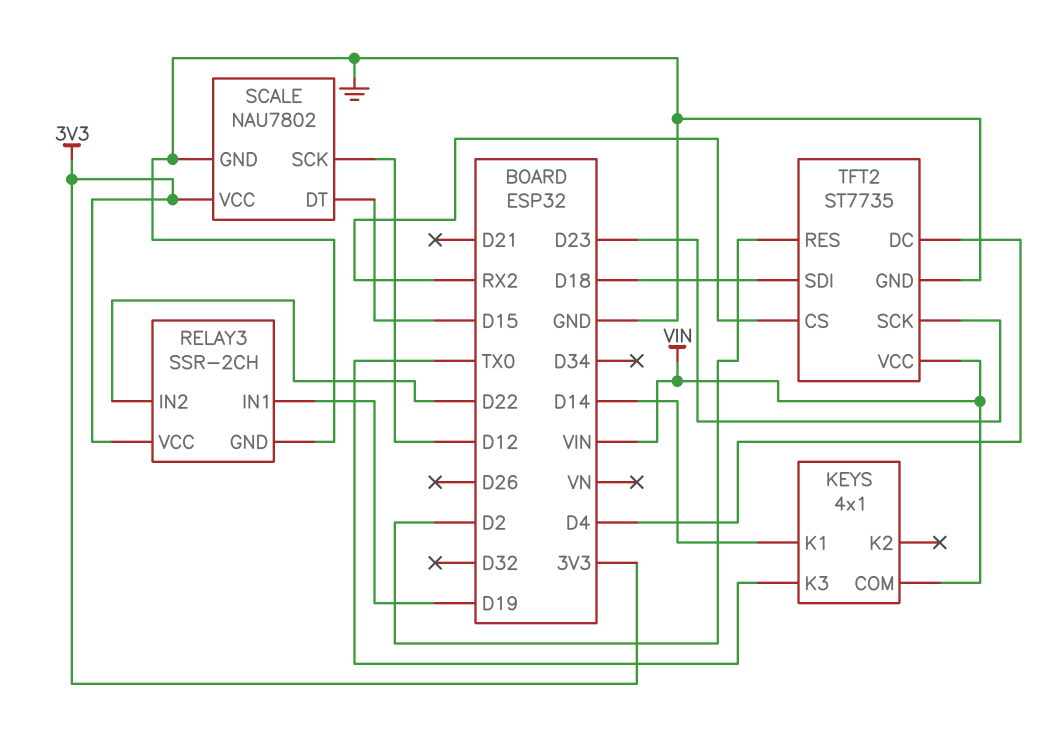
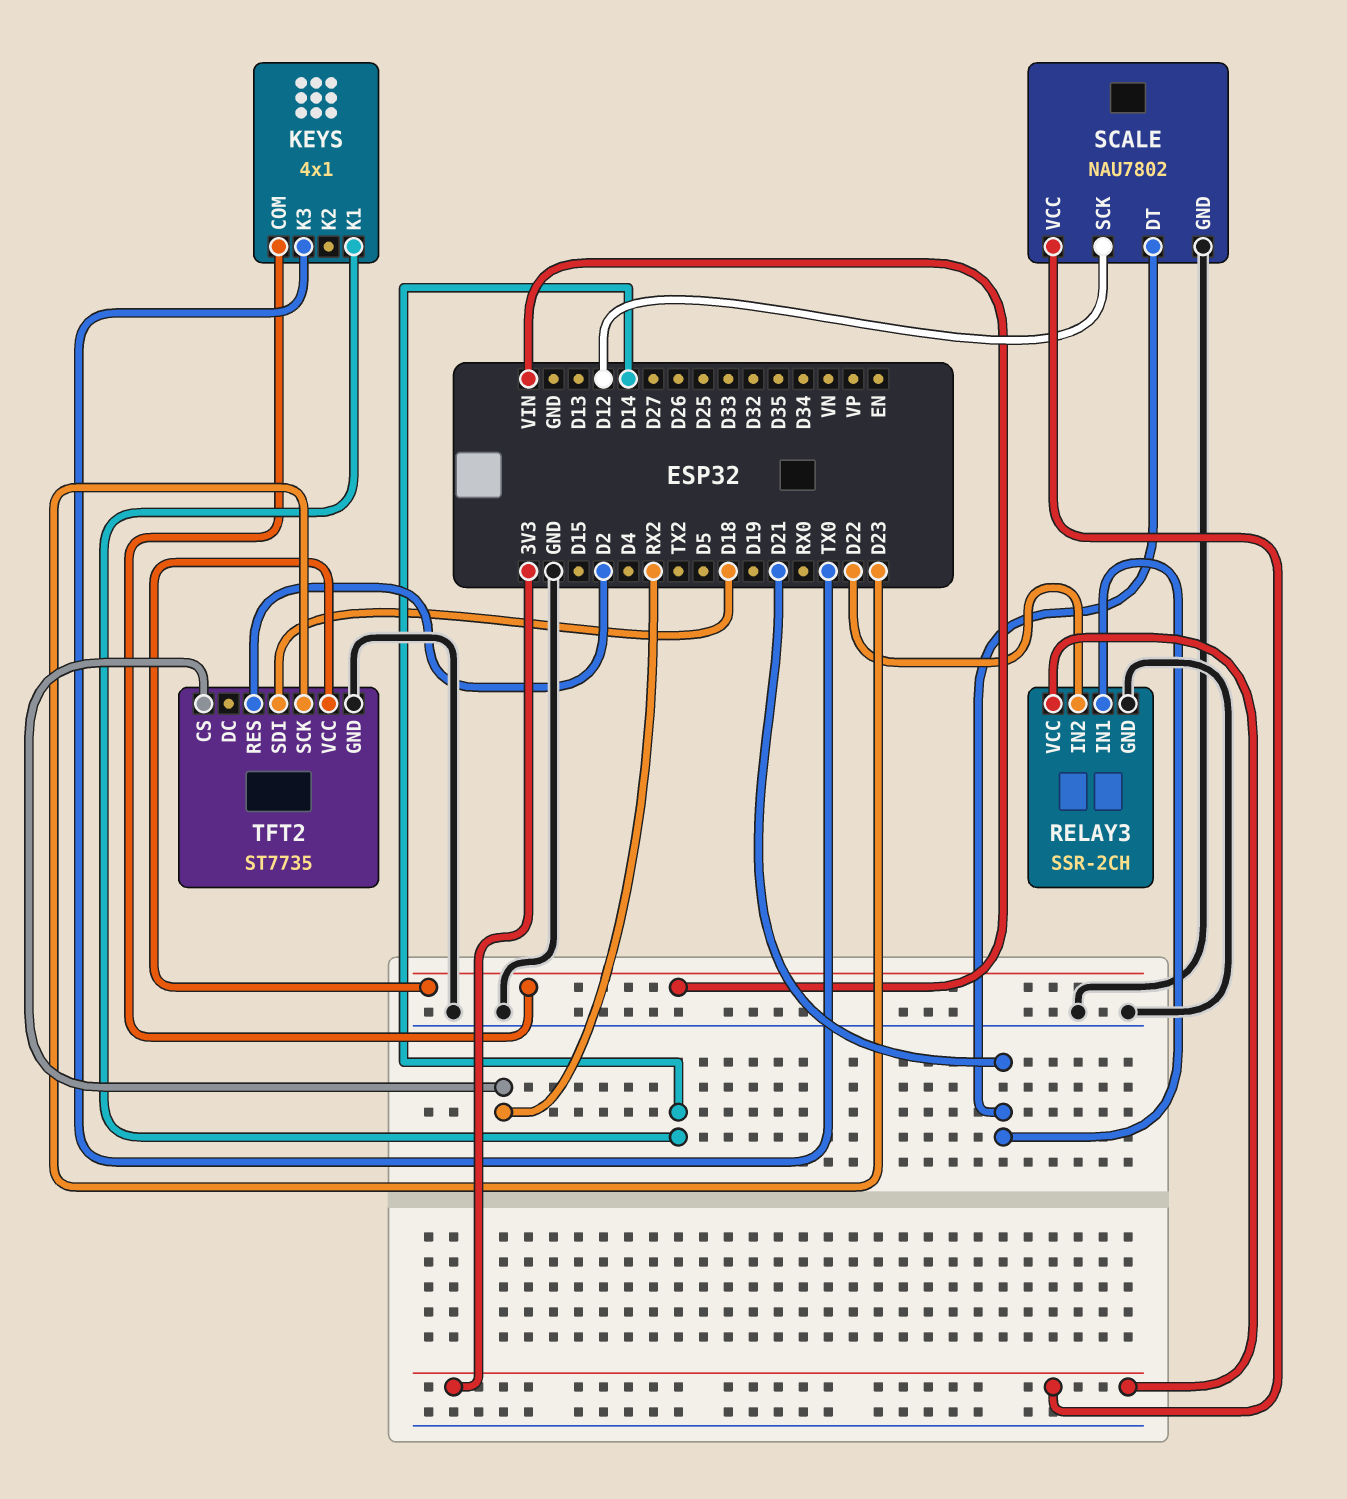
RELAY3 pin IN1: D19 -> D21
SCALE pin DT: D15 -> D21
TFT2 pin DC: D4 -> none

